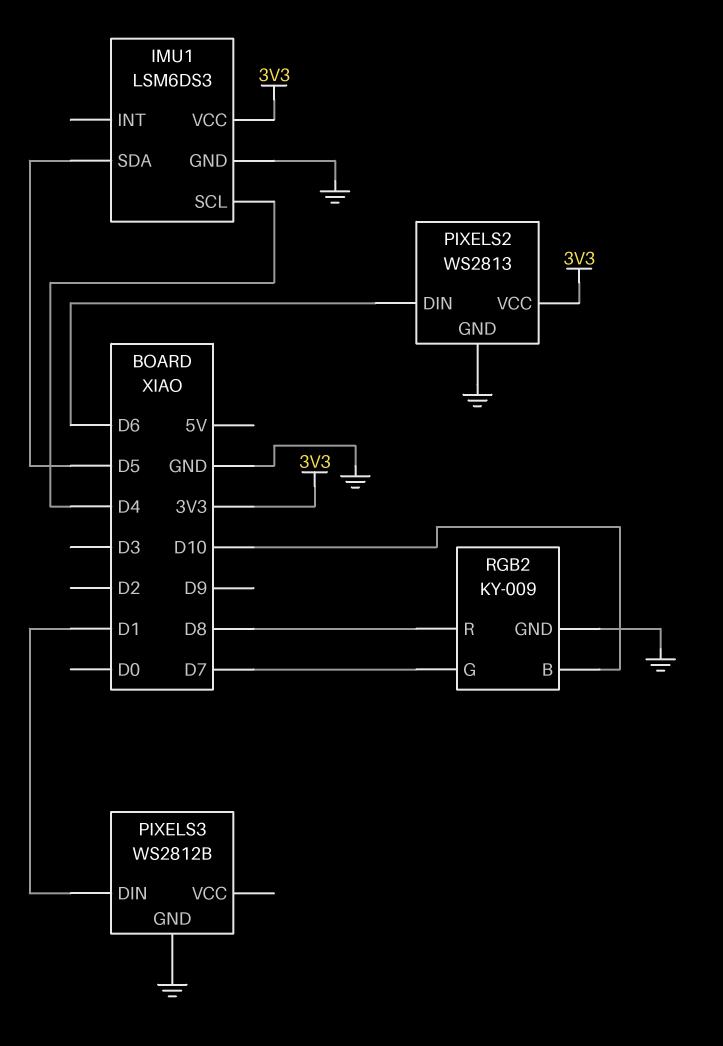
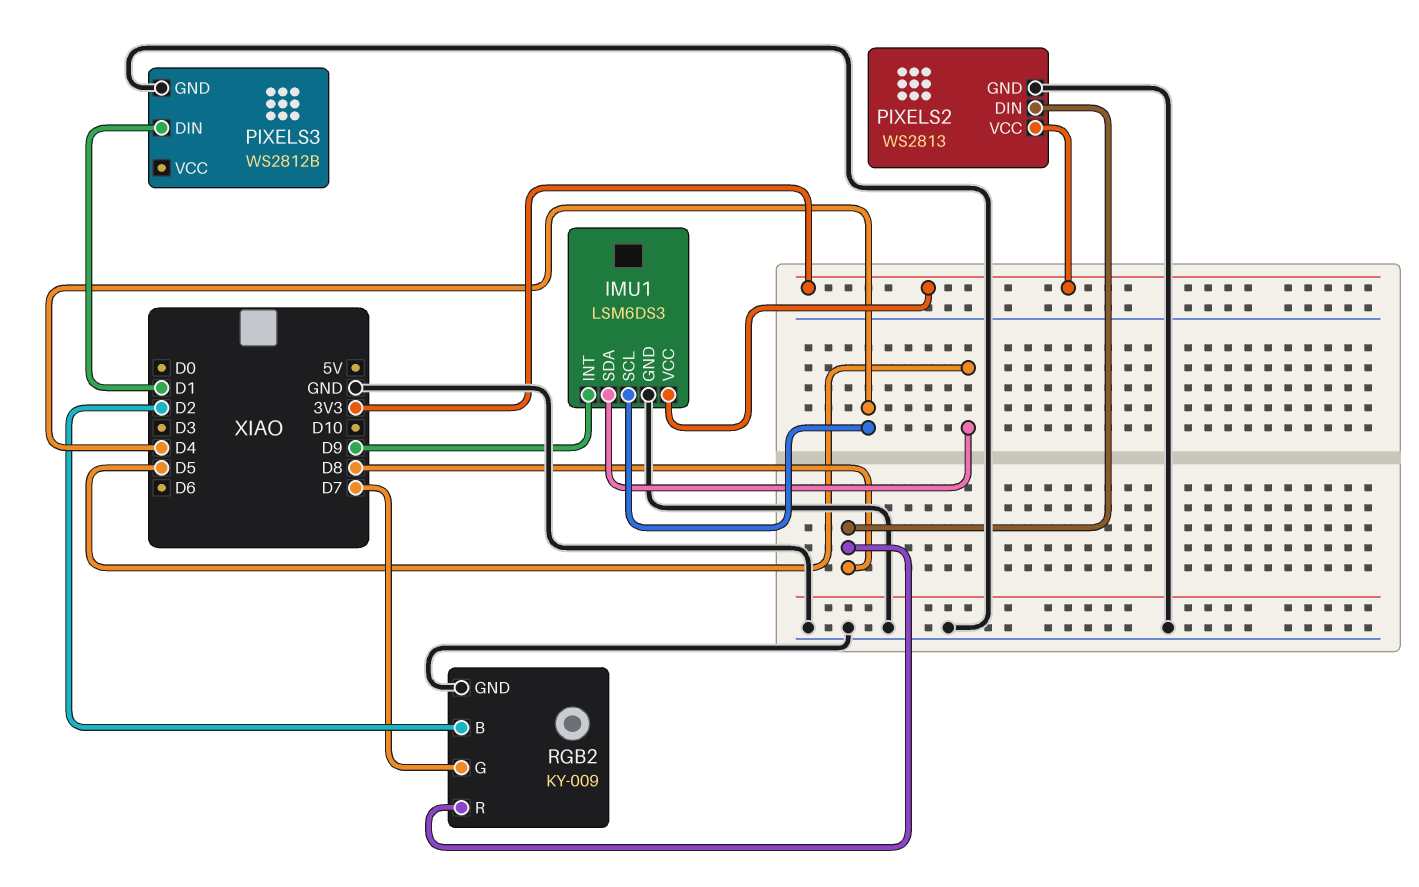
IMU1 pin INT: none -> D9
PIXELS2 pin DIN: D6 -> D8
RGB2 pin B: D10 -> D2

